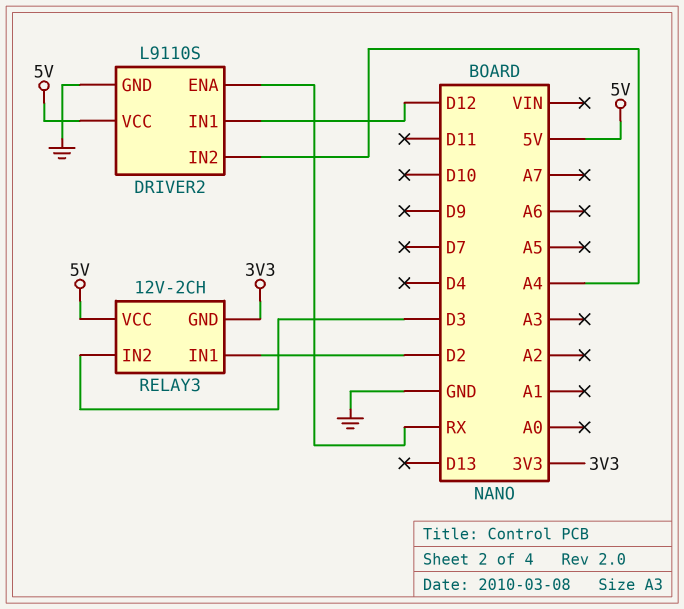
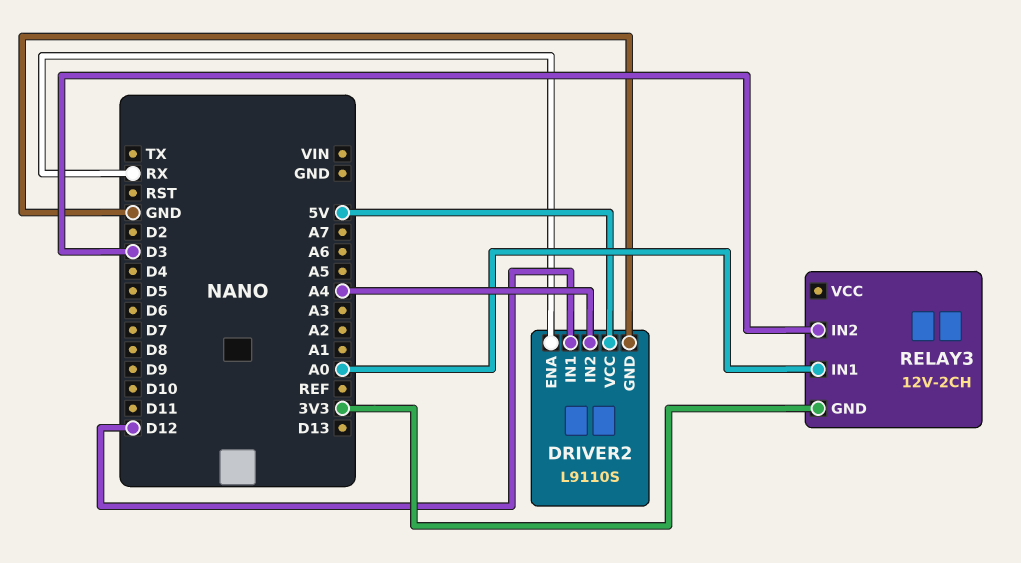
RELAY3 pin IN1: D2 -> A0
RELAY3 pin VCC: 5V -> none

